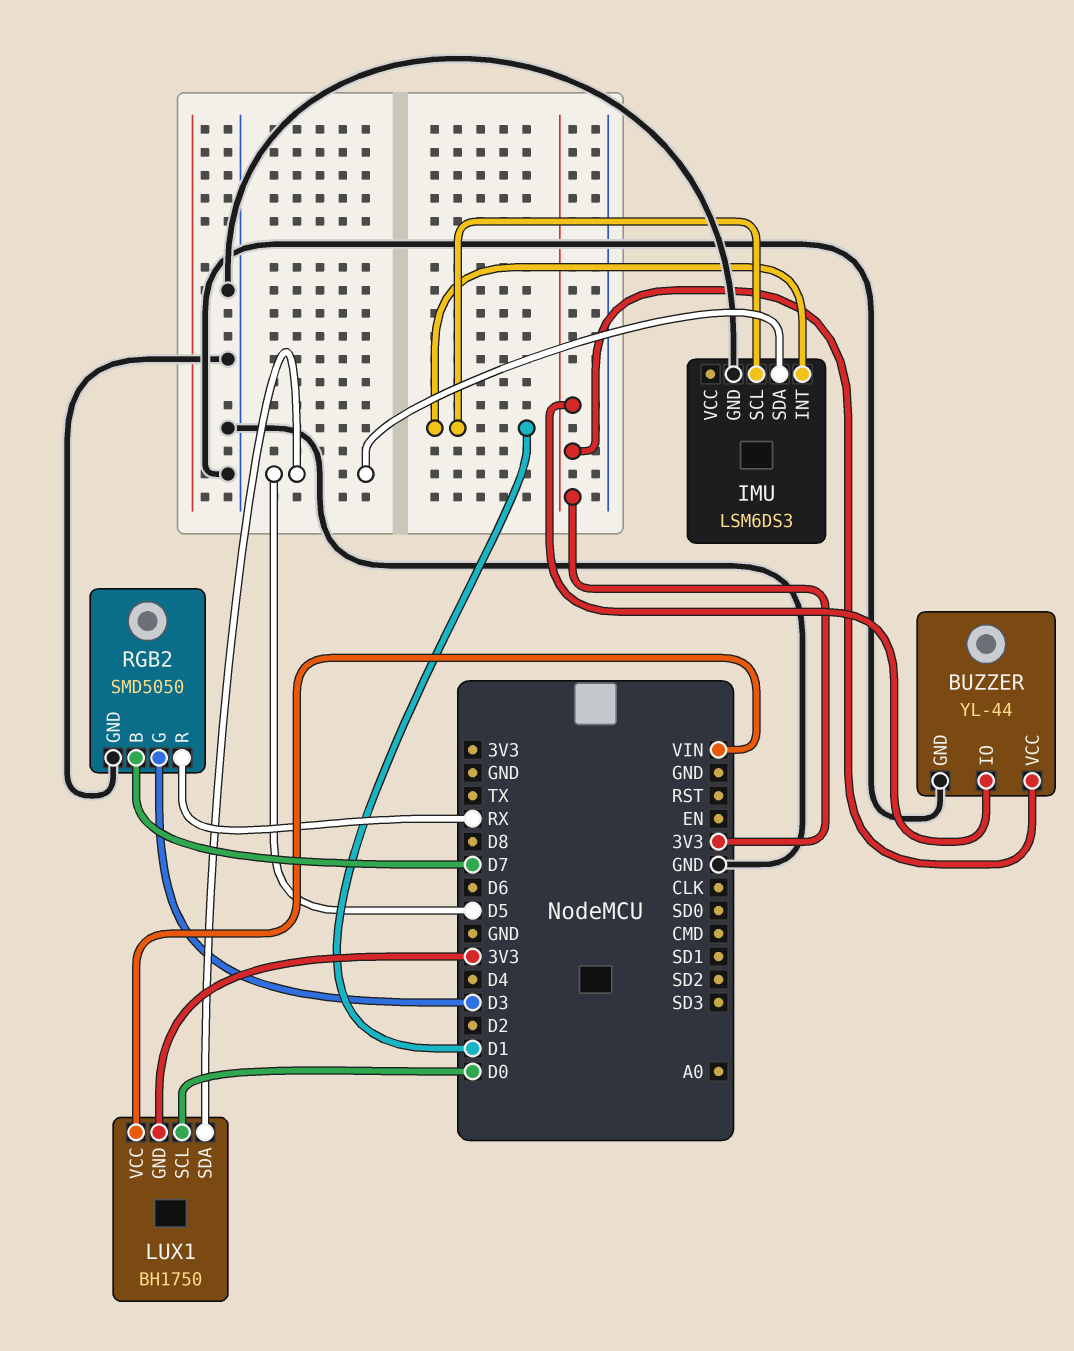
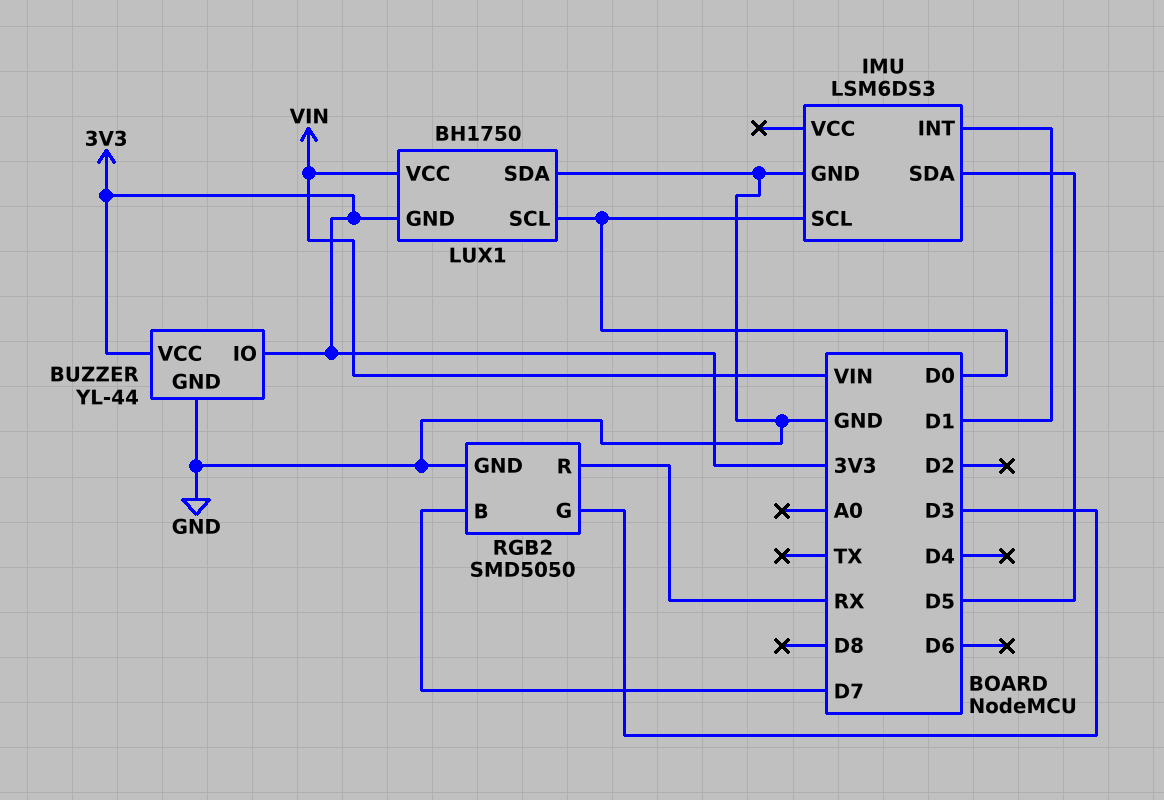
IMU pin SCL: D1 -> D0
LUX1 pin SDA: D5 -> GND

